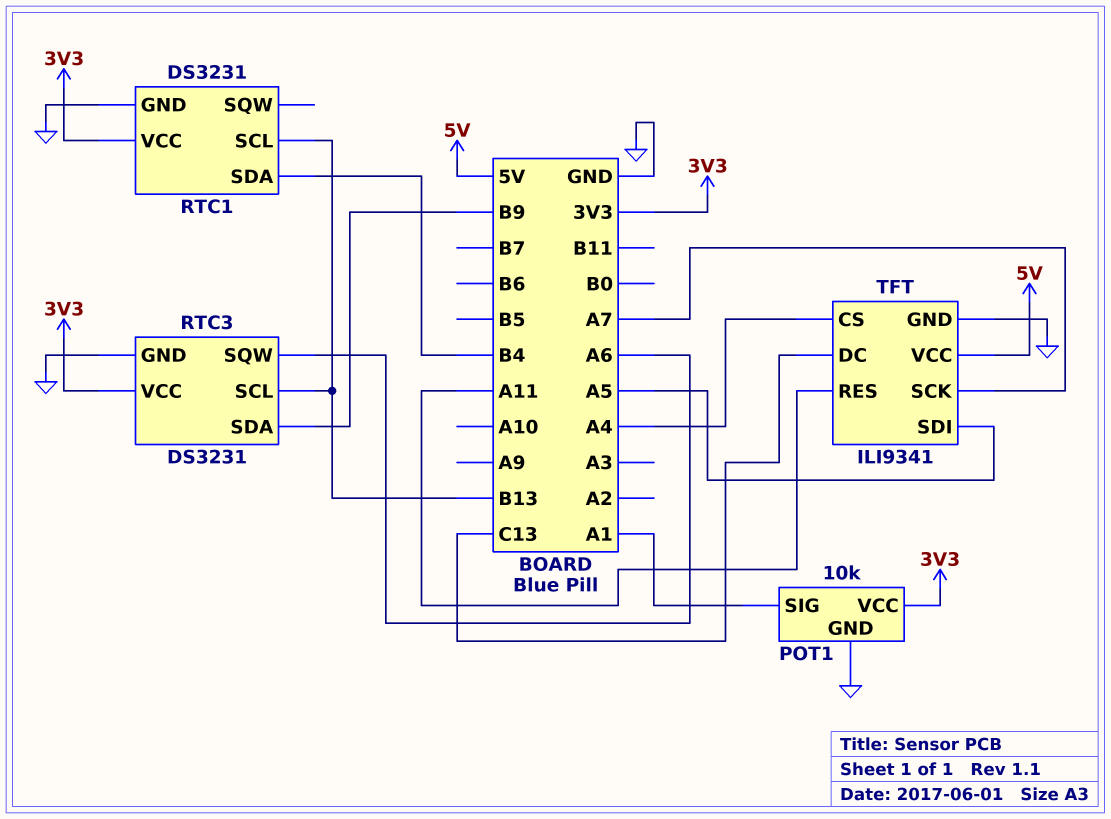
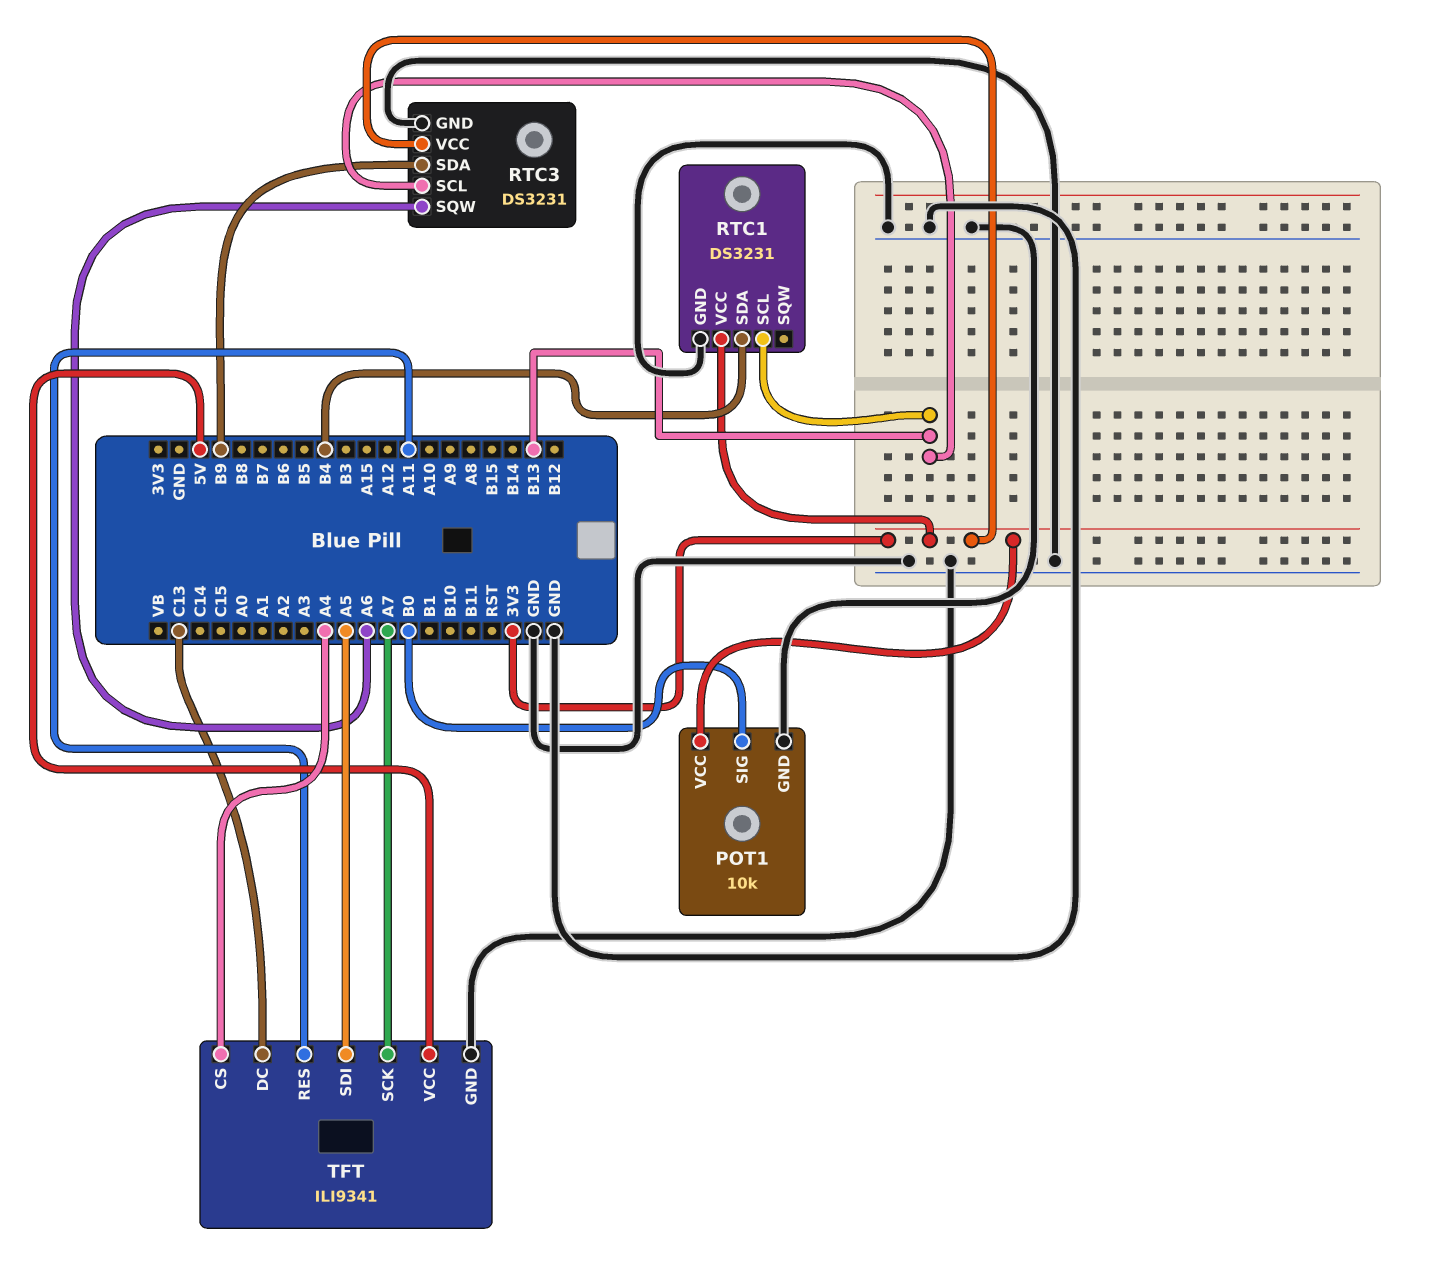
POT1 pin SIG: A1 -> B0

